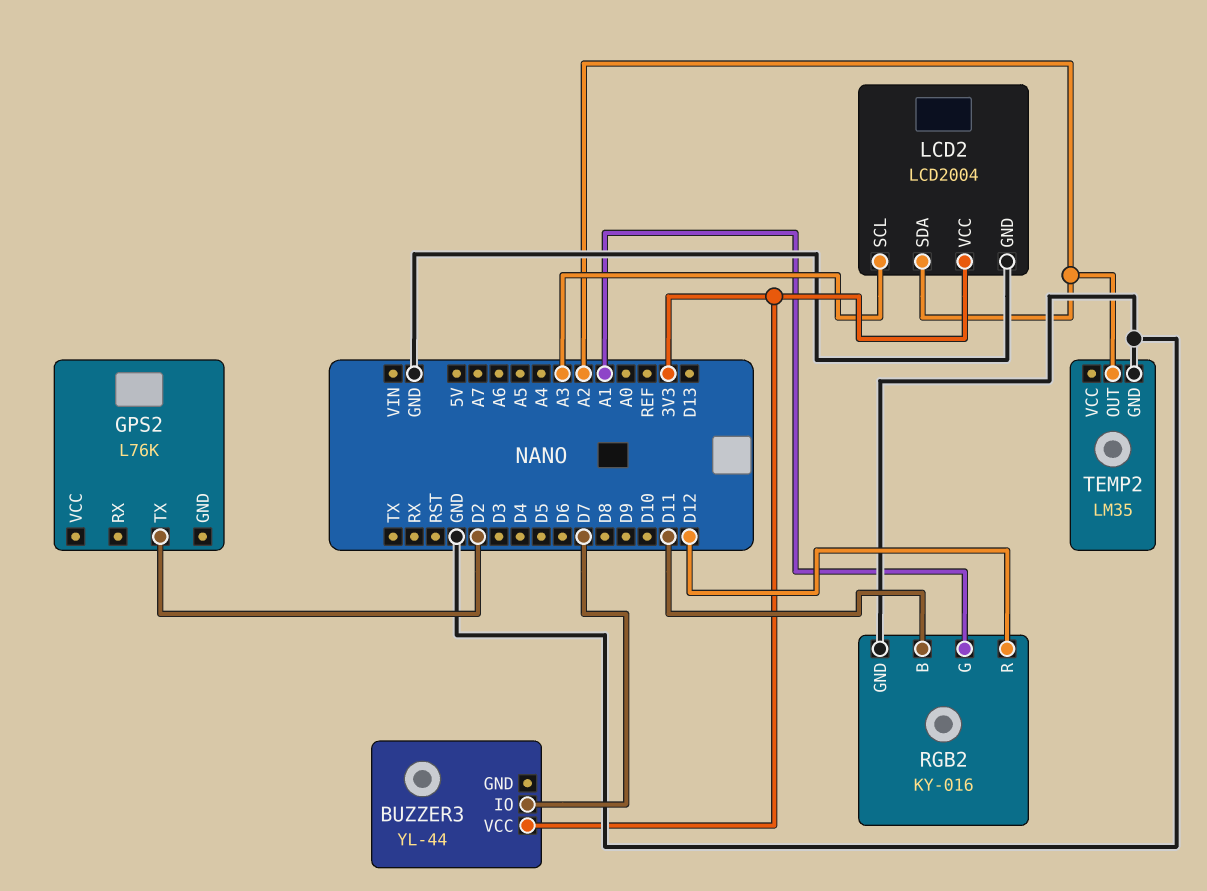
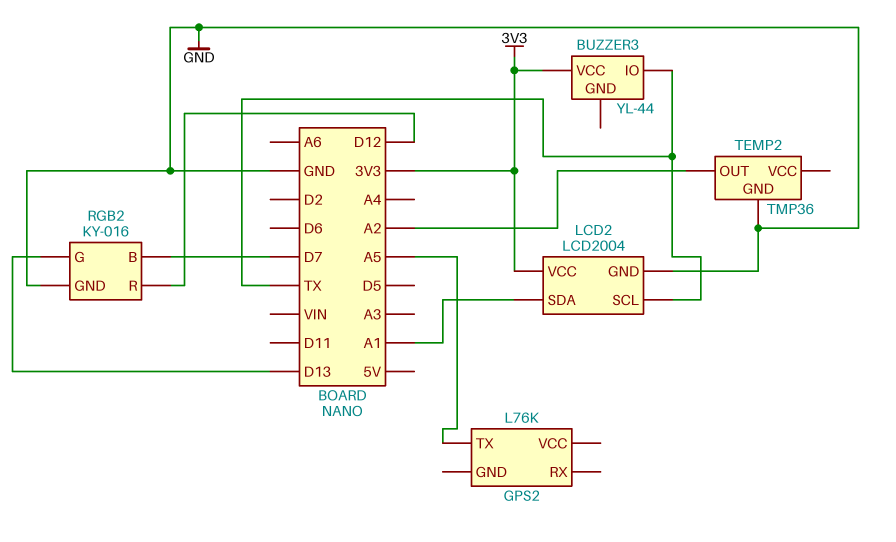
BUZZER3 pin IO: D7 -> TX
GPS2 pin TX: D2 -> A5
LCD2 pin SCL: A3 -> TX
LCD2 pin SDA: A2 -> A1
RGB2 pin B: D11 -> D7
RGB2 pin G: A1 -> D13
TEMP2: LM35 -> TMP36

